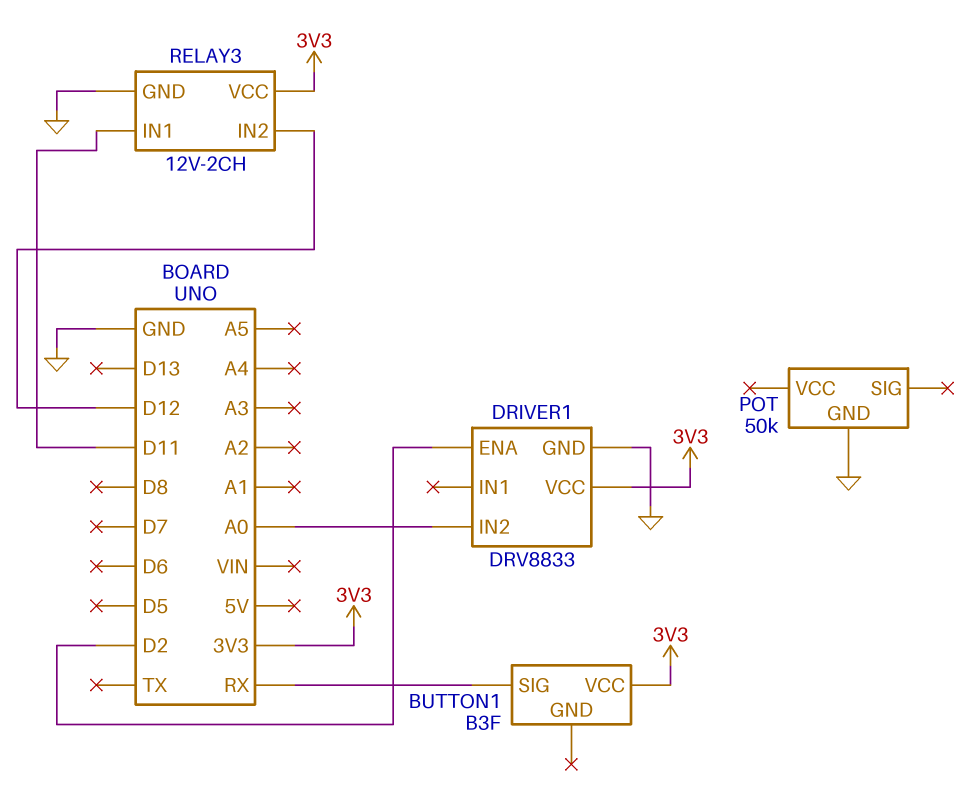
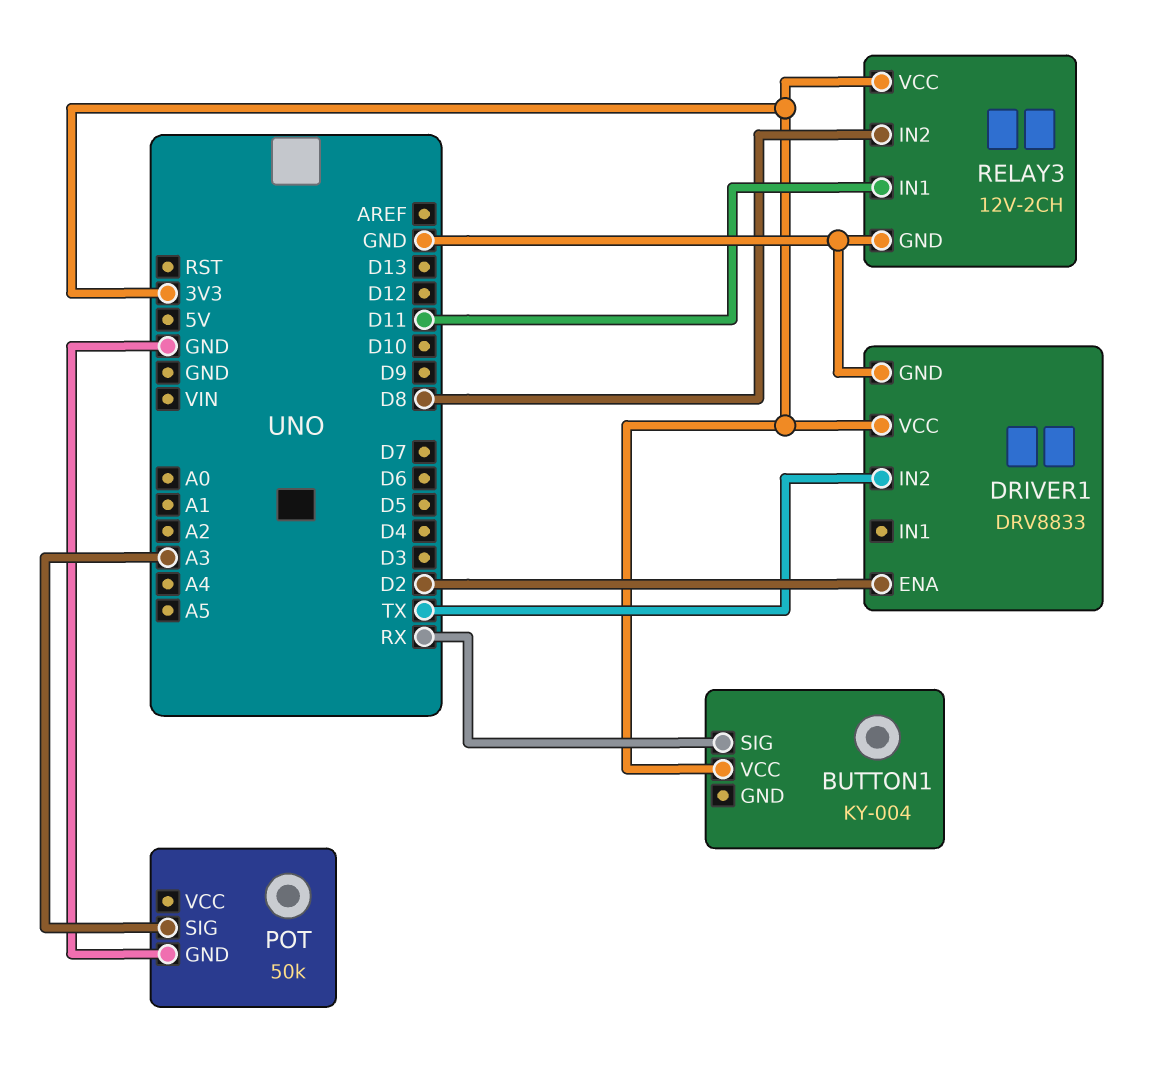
BUTTON1: B3F -> KY-004
DRIVER1 pin IN2: A0 -> TX
POT pin SIG: none -> A3
RELAY3 pin IN2: D12 -> D8

